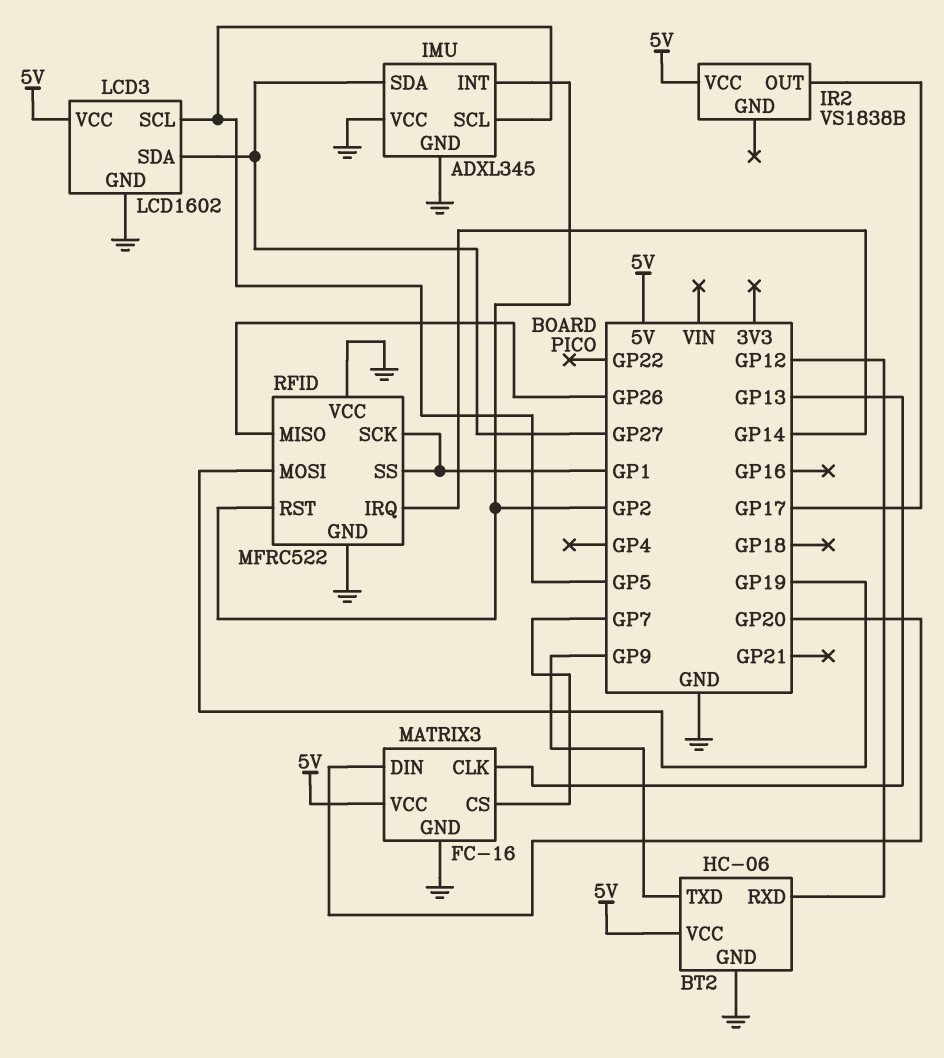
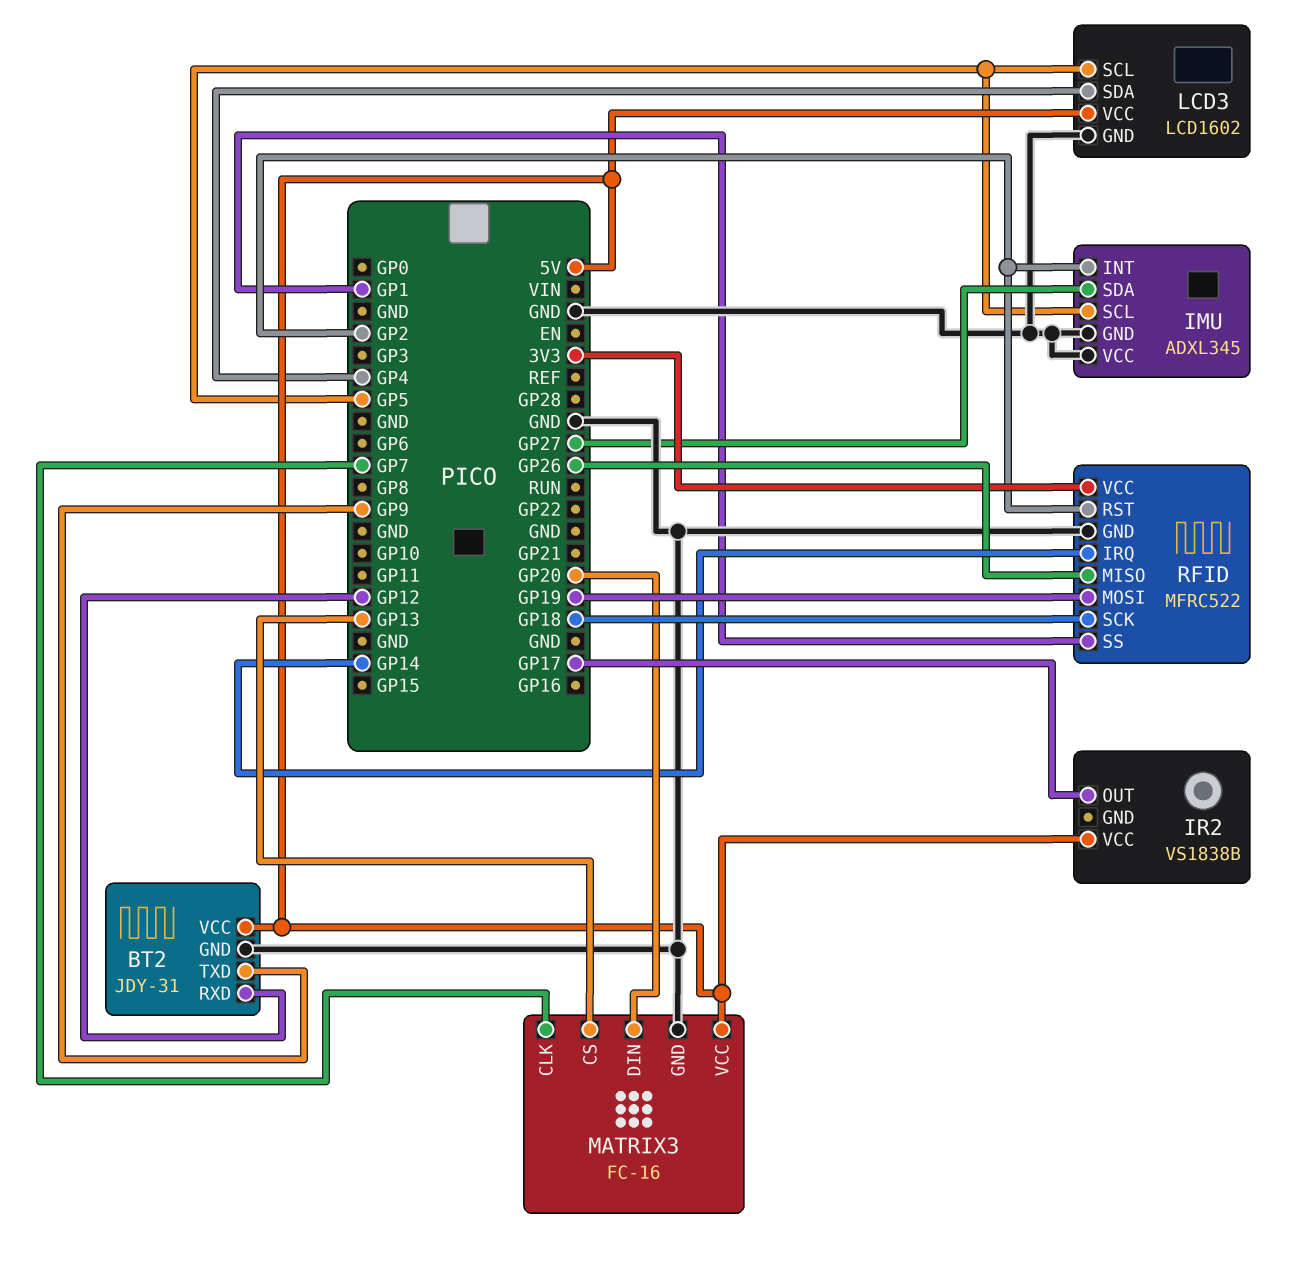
BT2: HC-06 -> JDY-31
LCD3 pin SDA: GP27 -> GP4
MATRIX3 pin CLK: GP13 -> GP7
MATRIX3 pin CS: GP7 -> GP13
RFID pin SCK: GP1 -> GP18
RFID pin VCC: GND -> 3V3

